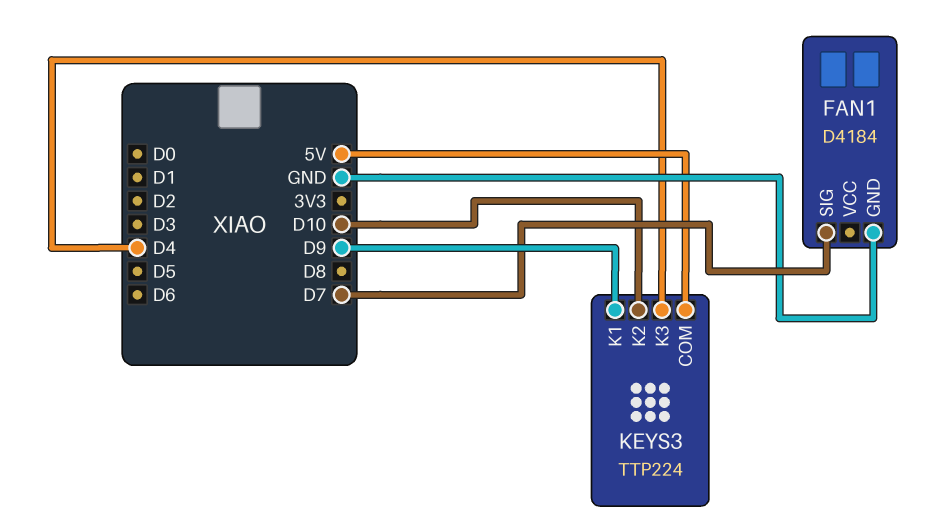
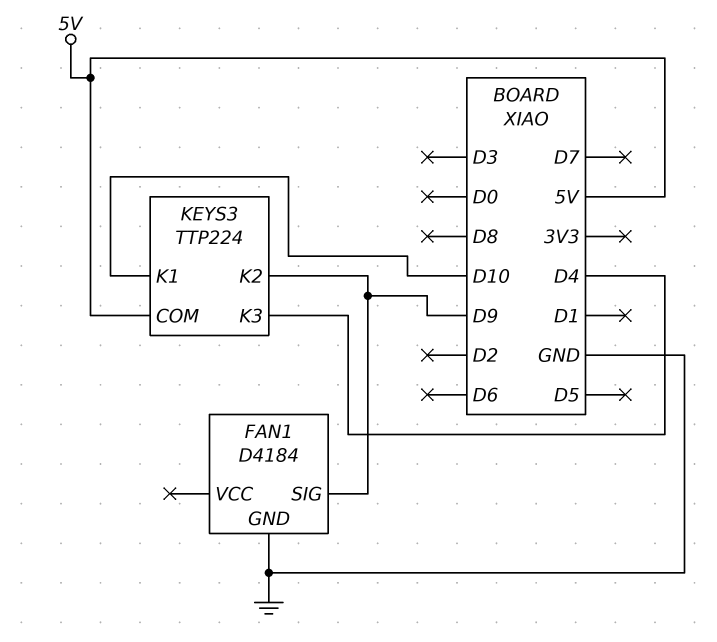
FAN1 pin SIG: D7 -> D9
KEYS3 pin K1: D9 -> D10
KEYS3 pin K2: D10 -> D9

